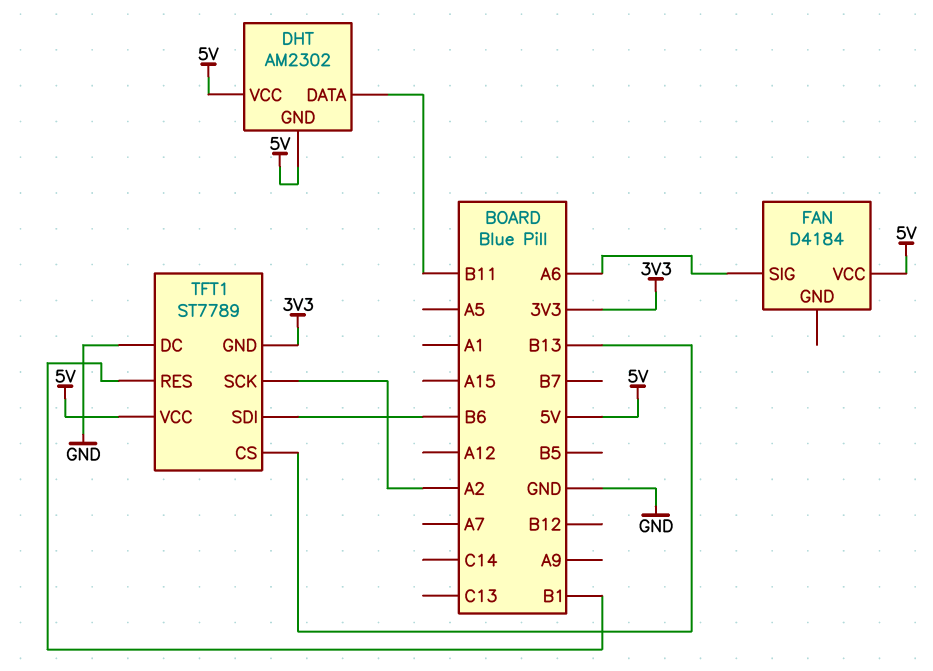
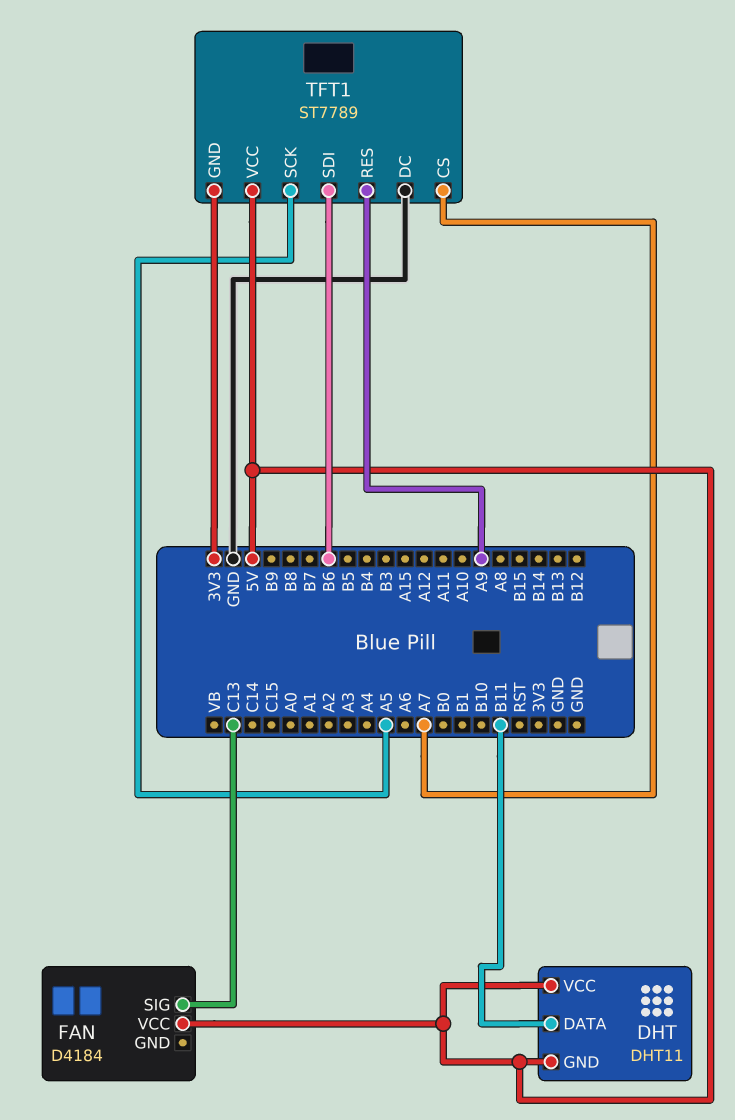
DHT: AM2302 -> DHT11
FAN pin SIG: A6 -> C13
TFT1 pin CS: B13 -> A7
TFT1 pin RES: B1 -> A9
TFT1 pin SCK: A2 -> A5

